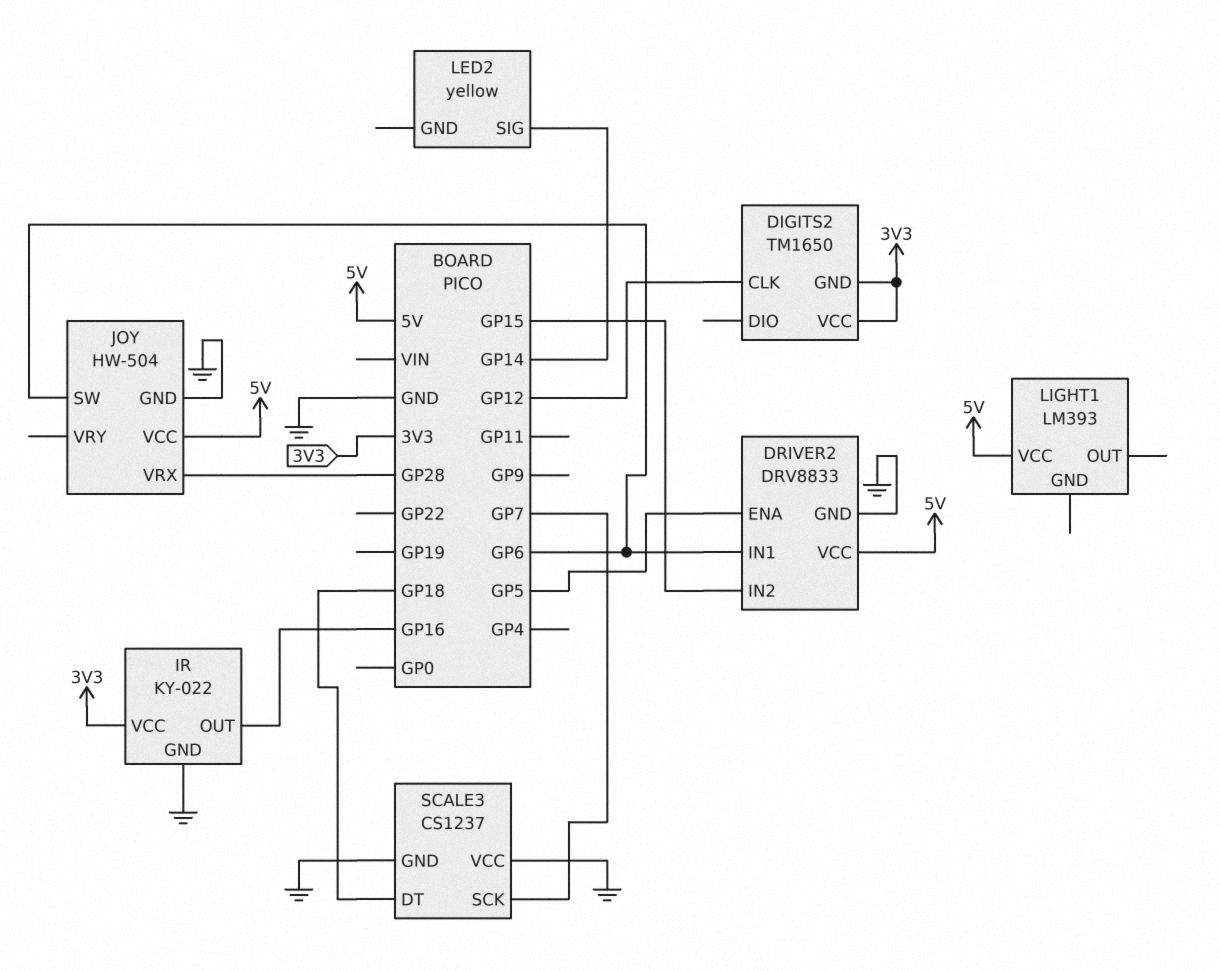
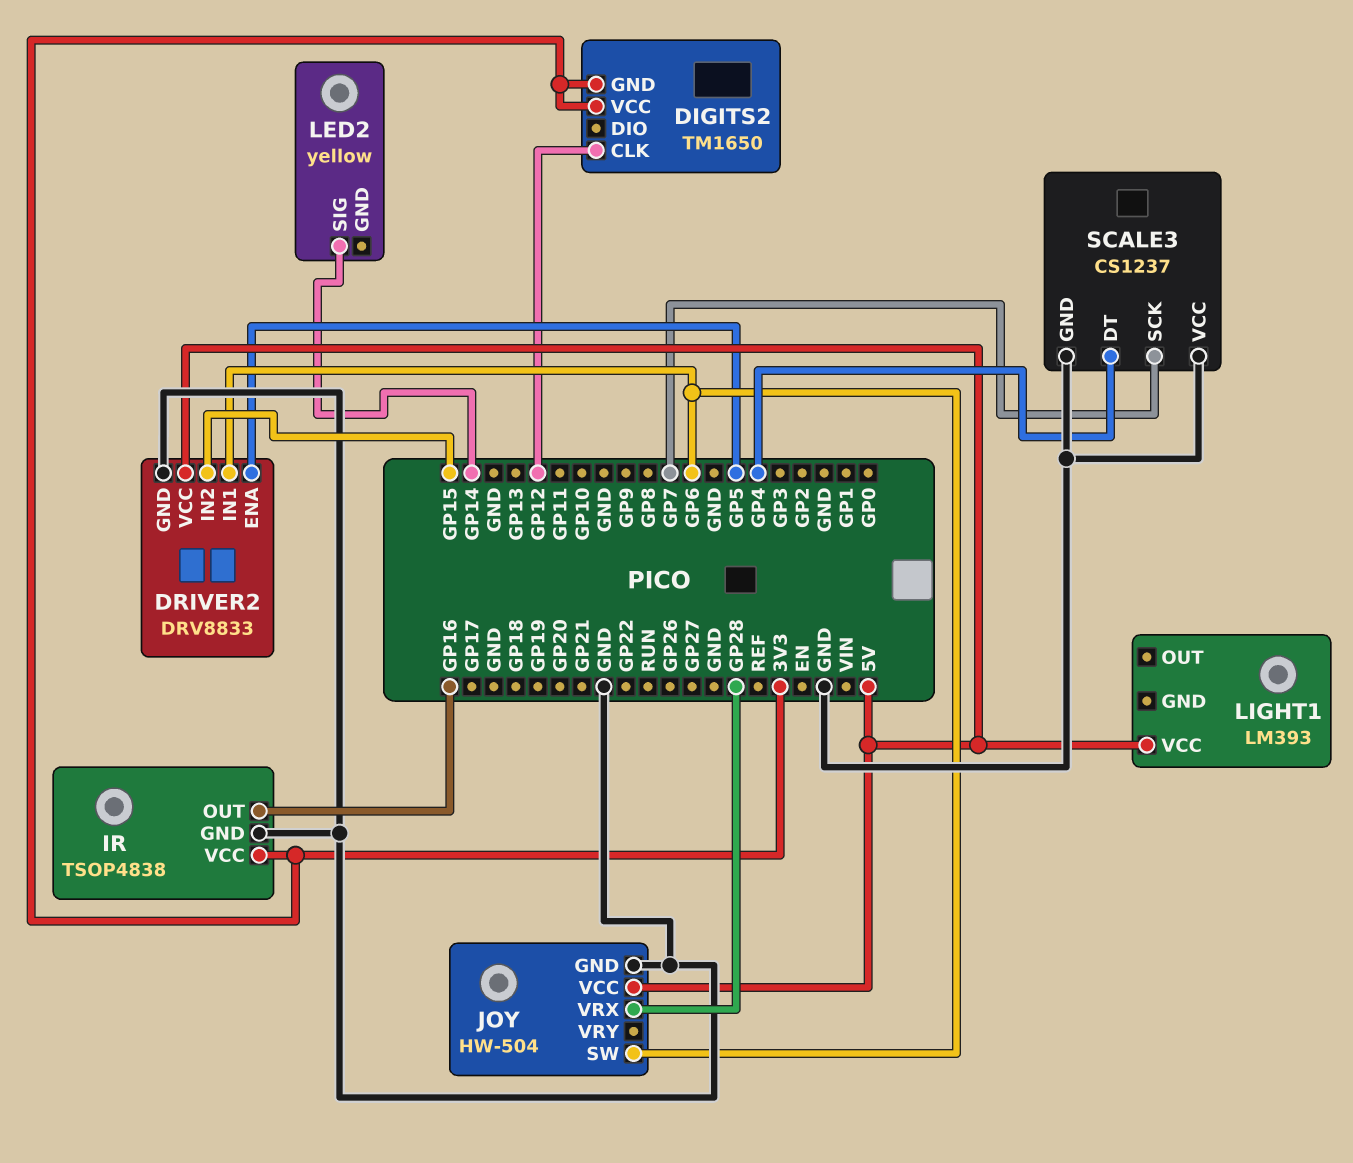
IR: KY-022 -> TSOP4838
SCALE3 pin DT: GP18 -> GP4

